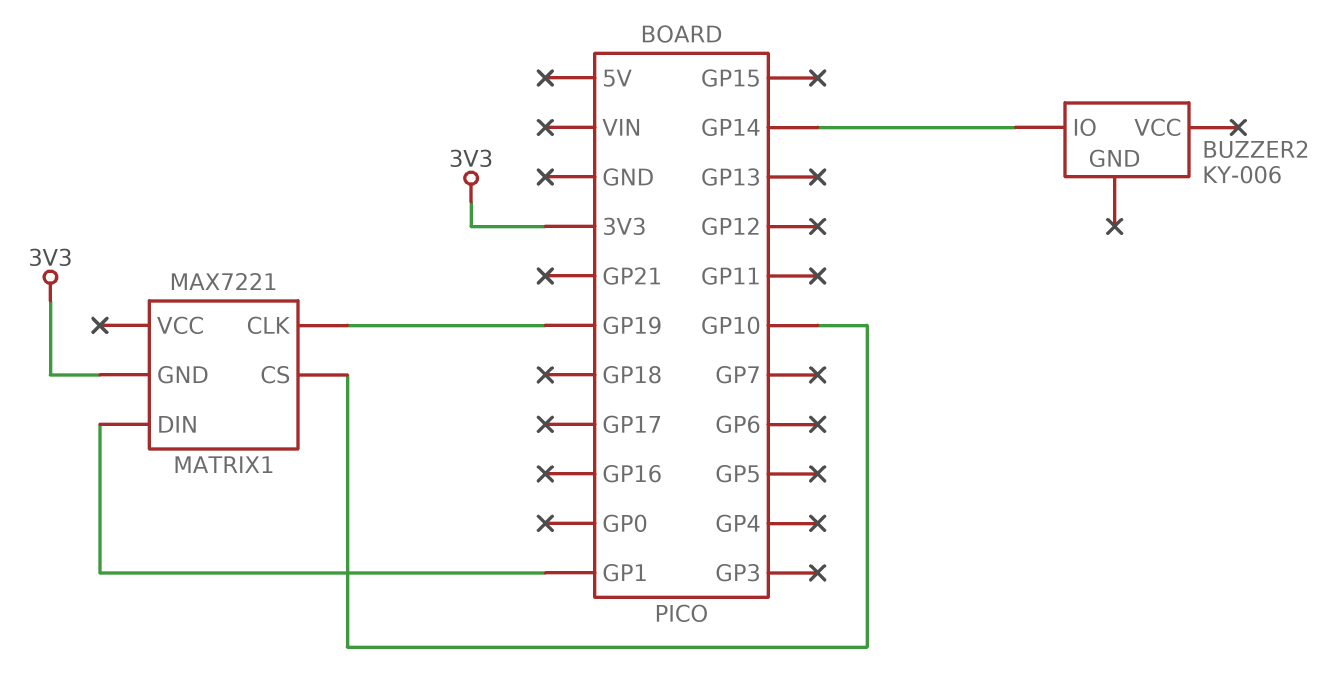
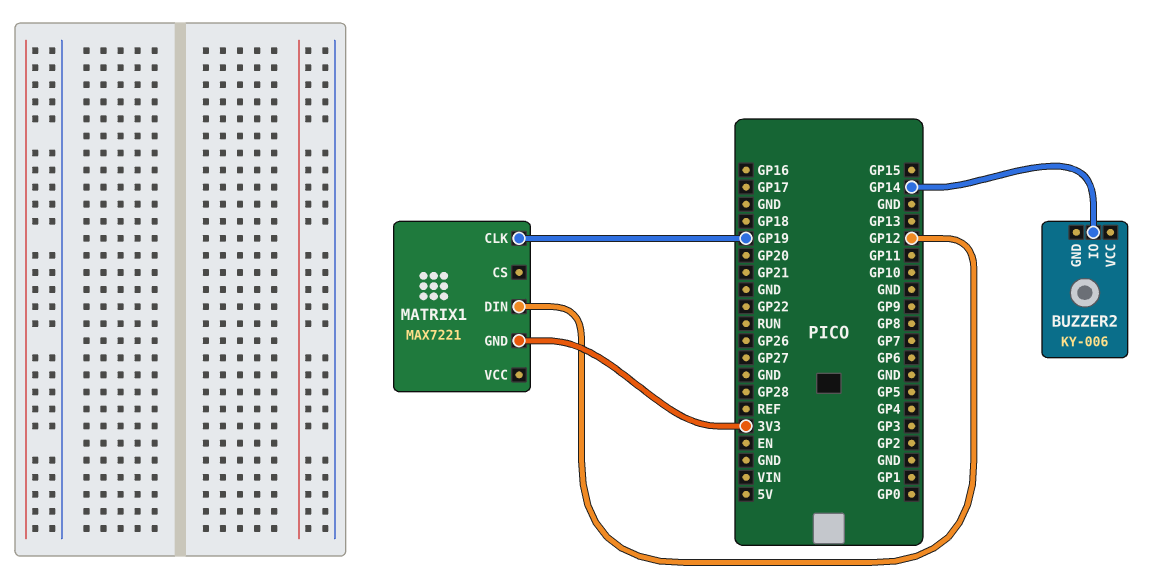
MATRIX1 pin CS: GP10 -> none
MATRIX1 pin DIN: GP1 -> GP12

